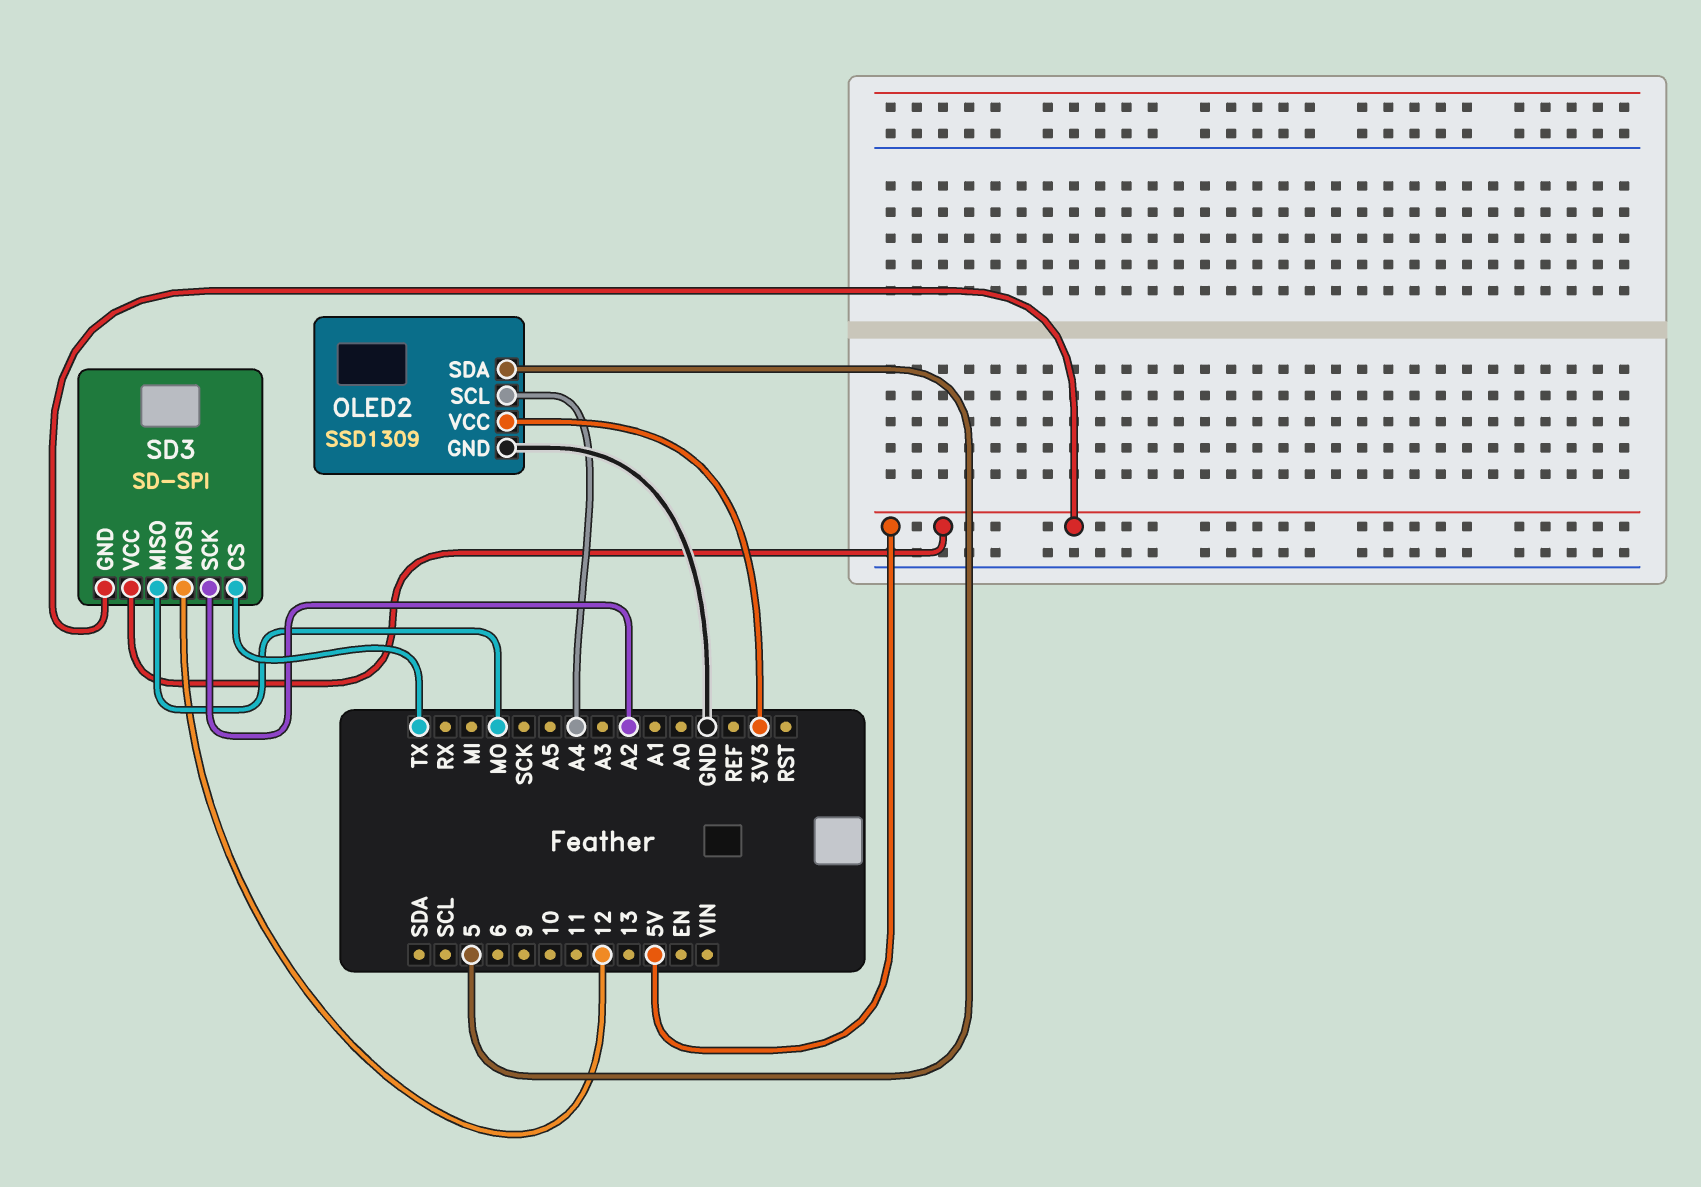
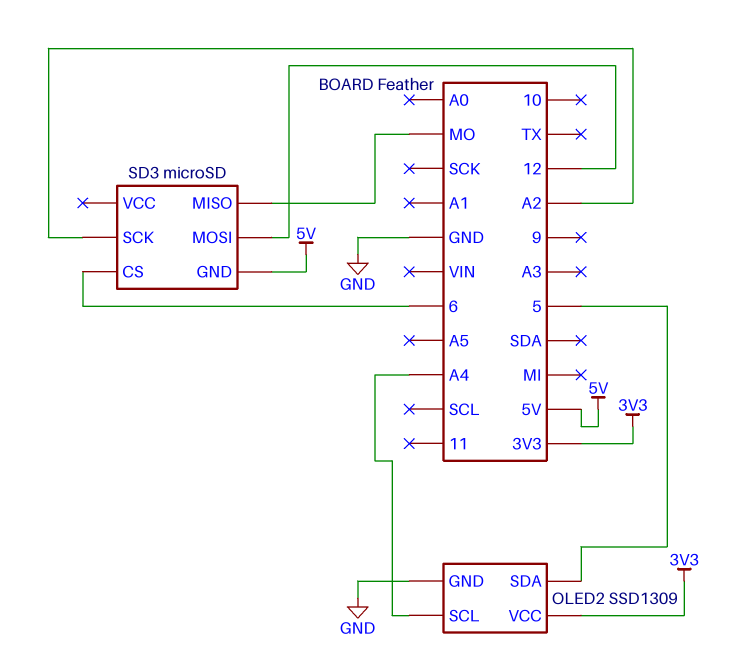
SD3: SD-SPI -> microSD
SD3 pin CS: TX -> 6
SD3 pin VCC: 5V -> none

